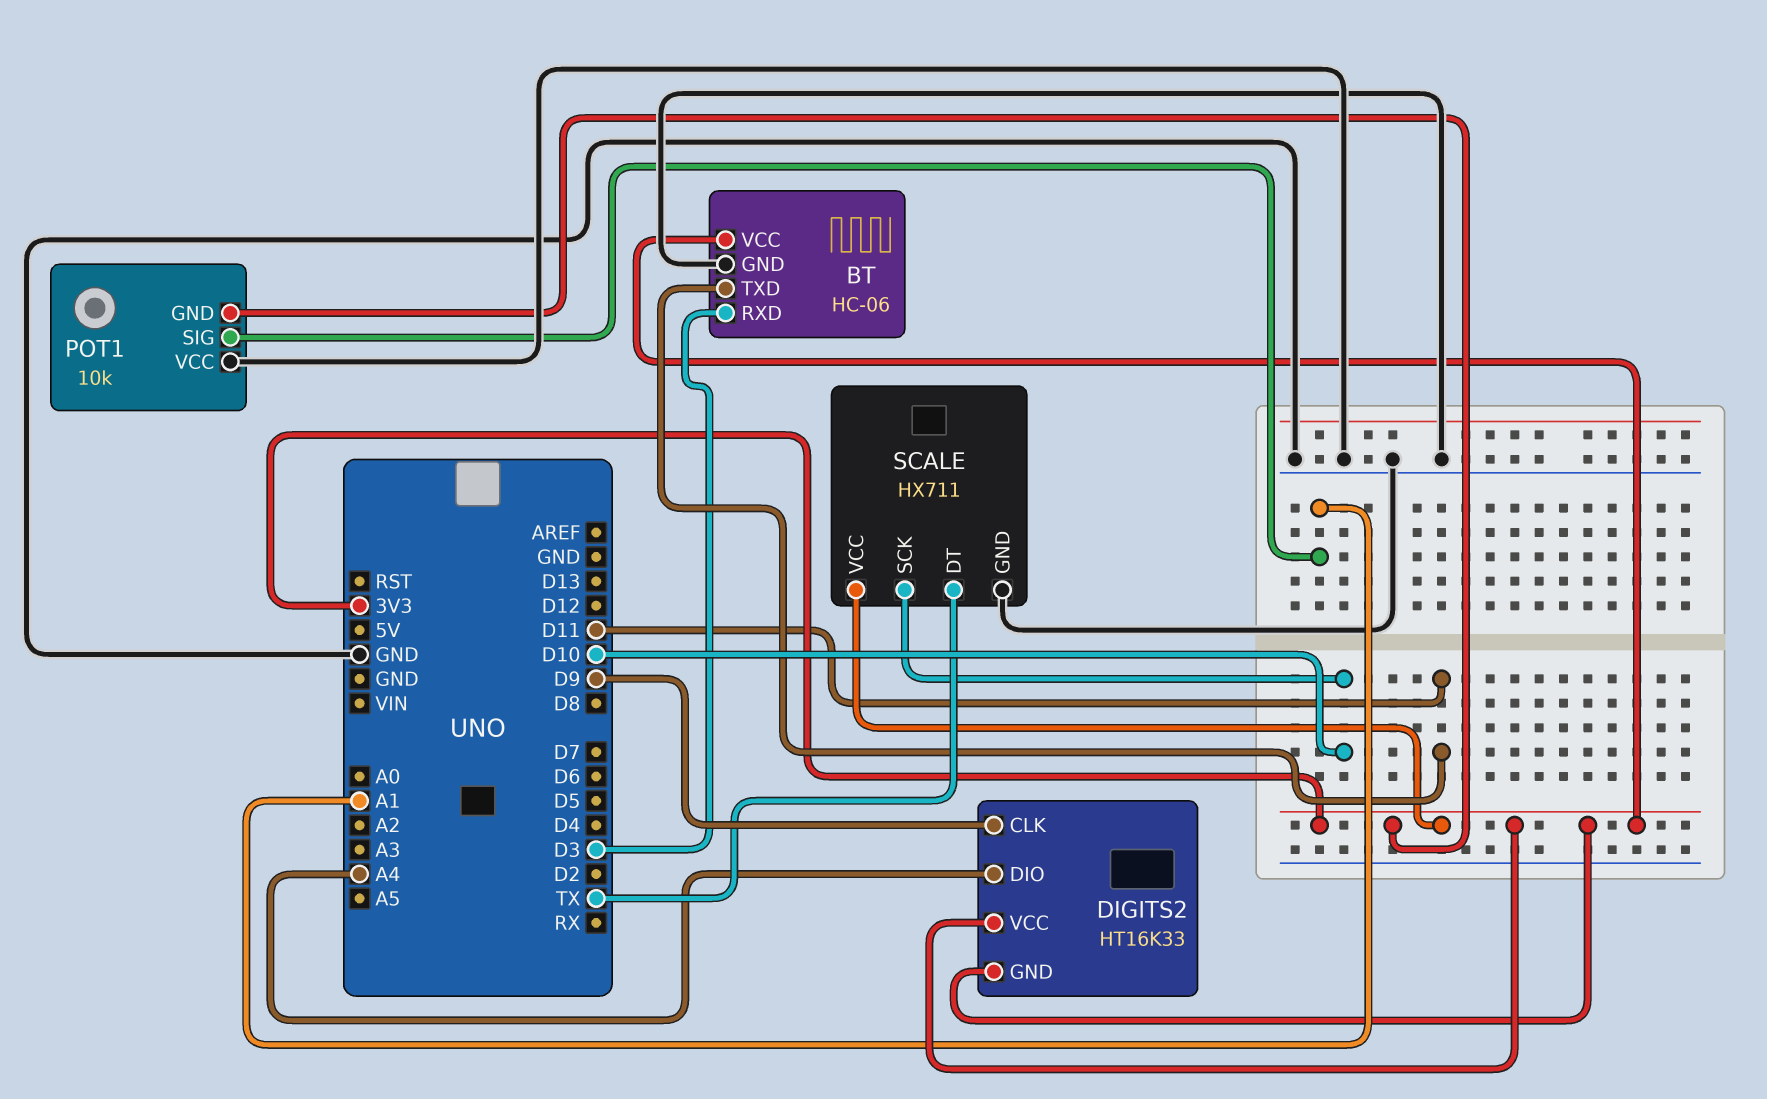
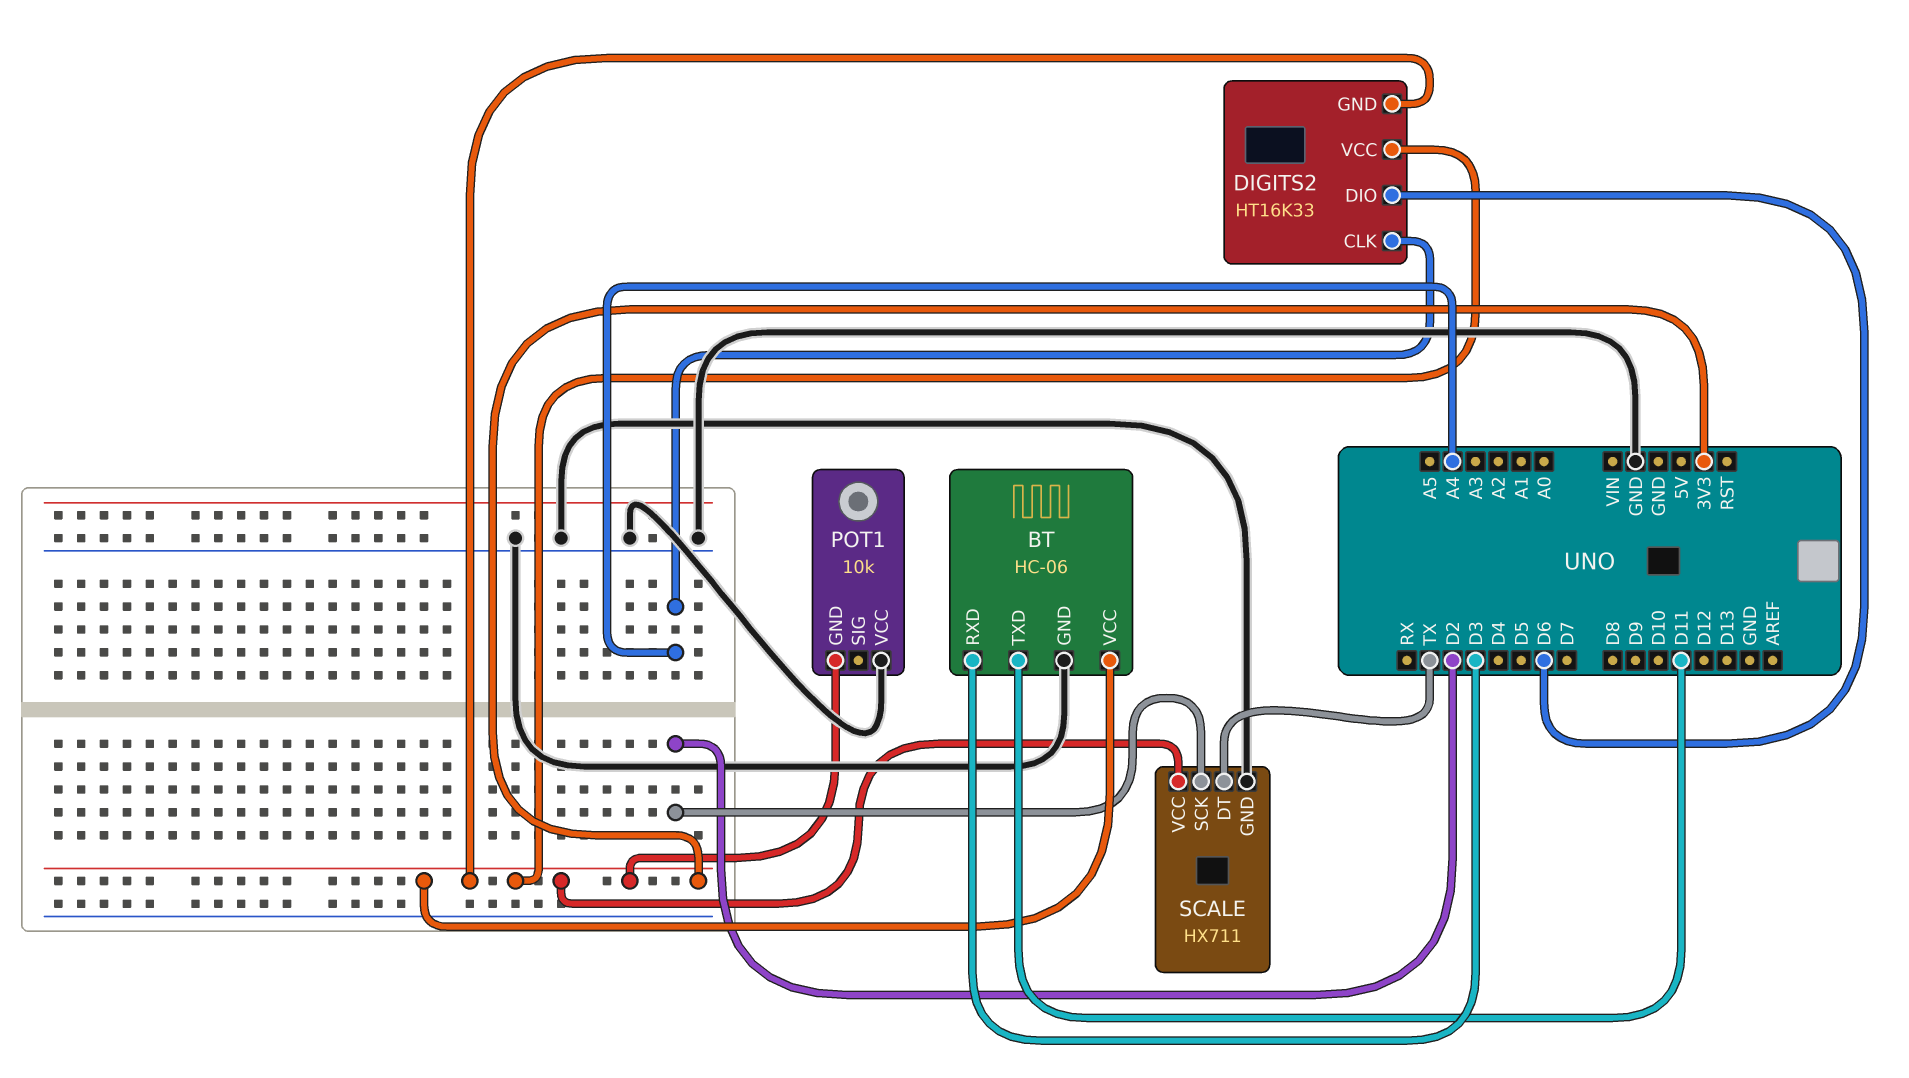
DIGITS2 pin CLK: D9 -> A4
DIGITS2 pin DIO: A4 -> D6
POT1 pin SIG: A1 -> none
SCALE pin SCK: D10 -> D2

